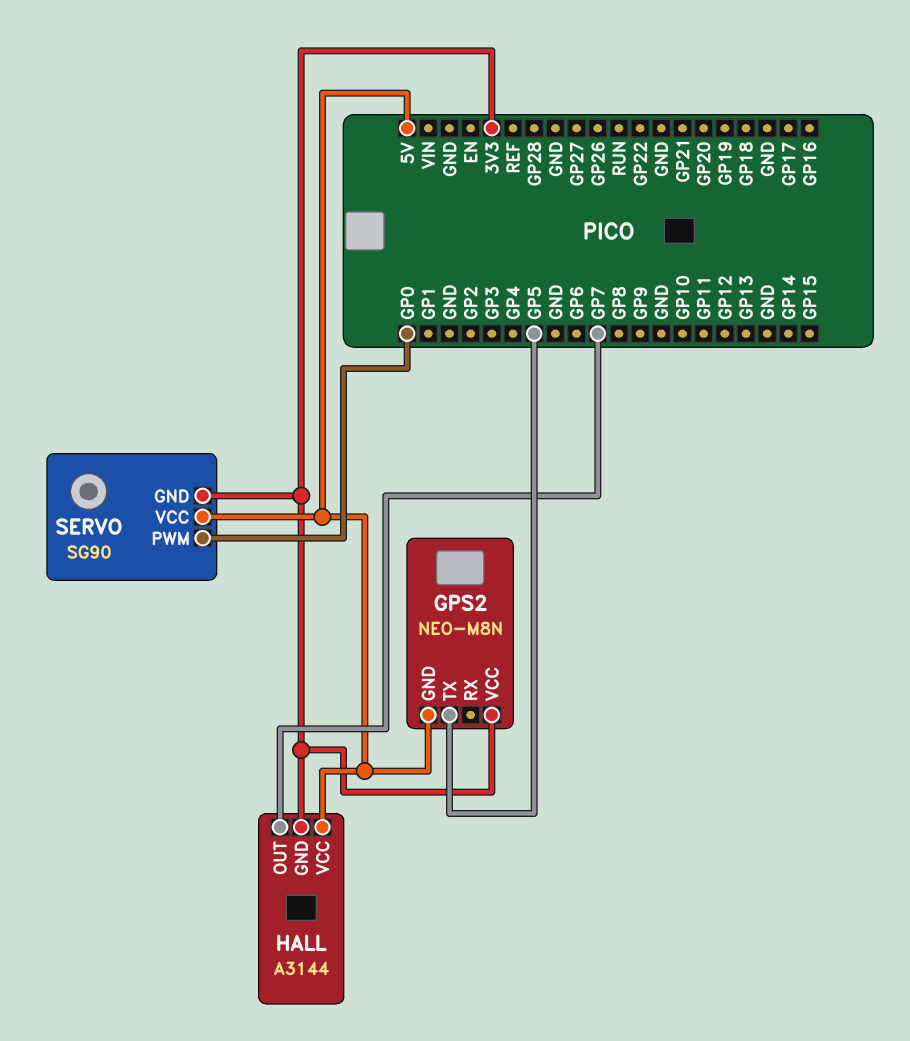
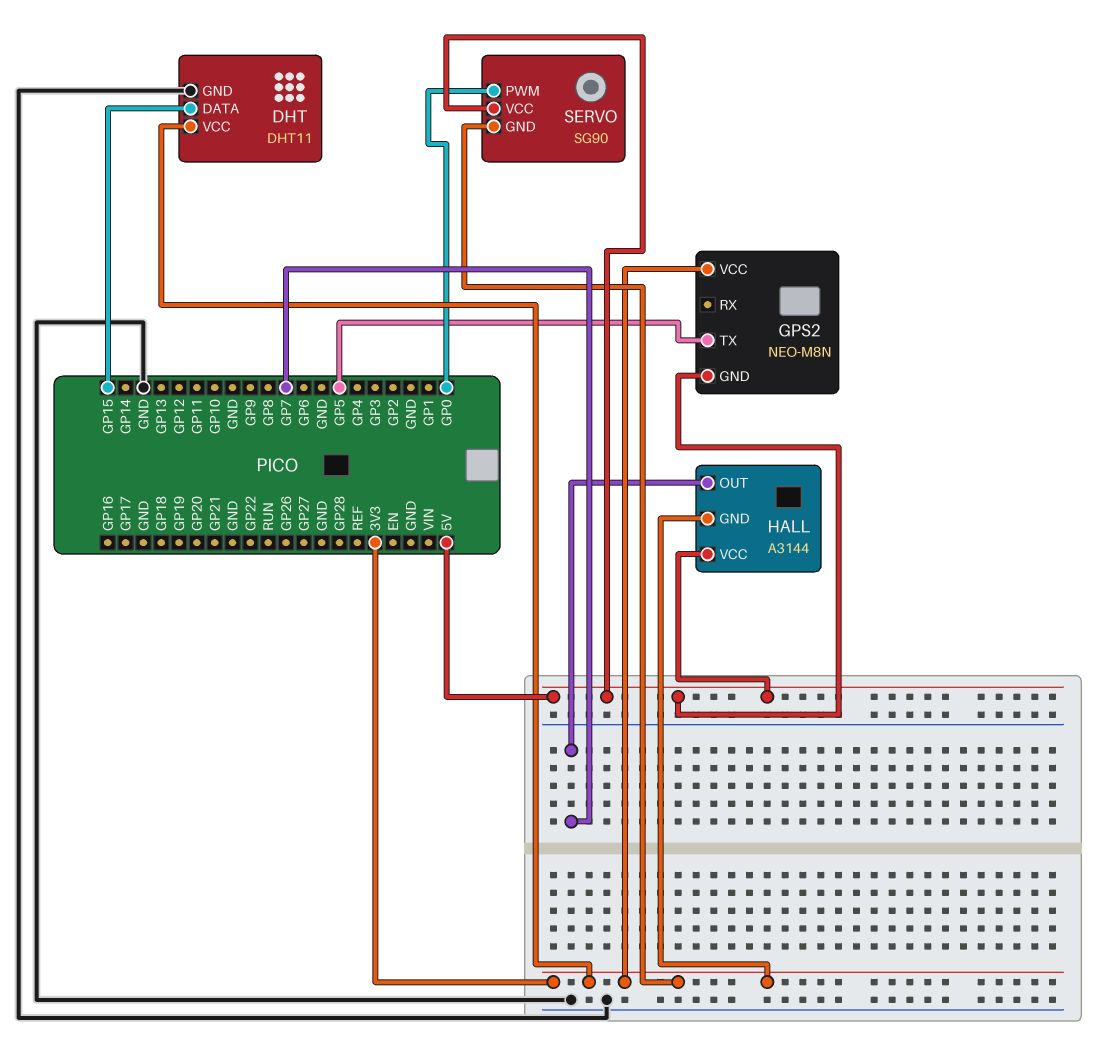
DHT: none -> DHT11
DHT pin DATA: none -> GP15
DHT pin GND: none -> GND
DHT pin VCC: none -> 3V3

